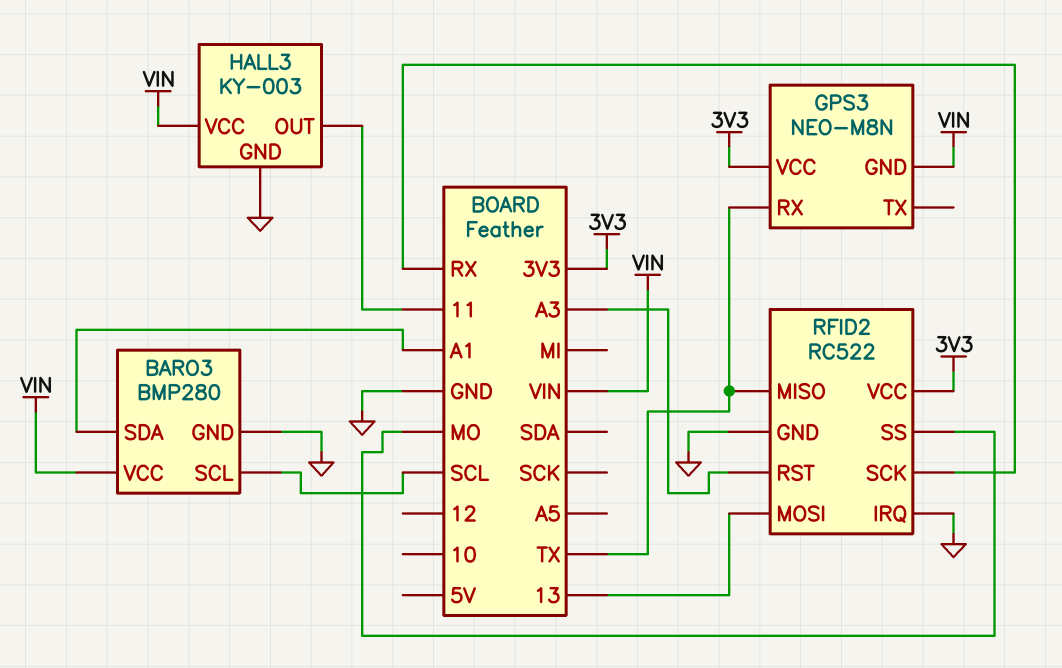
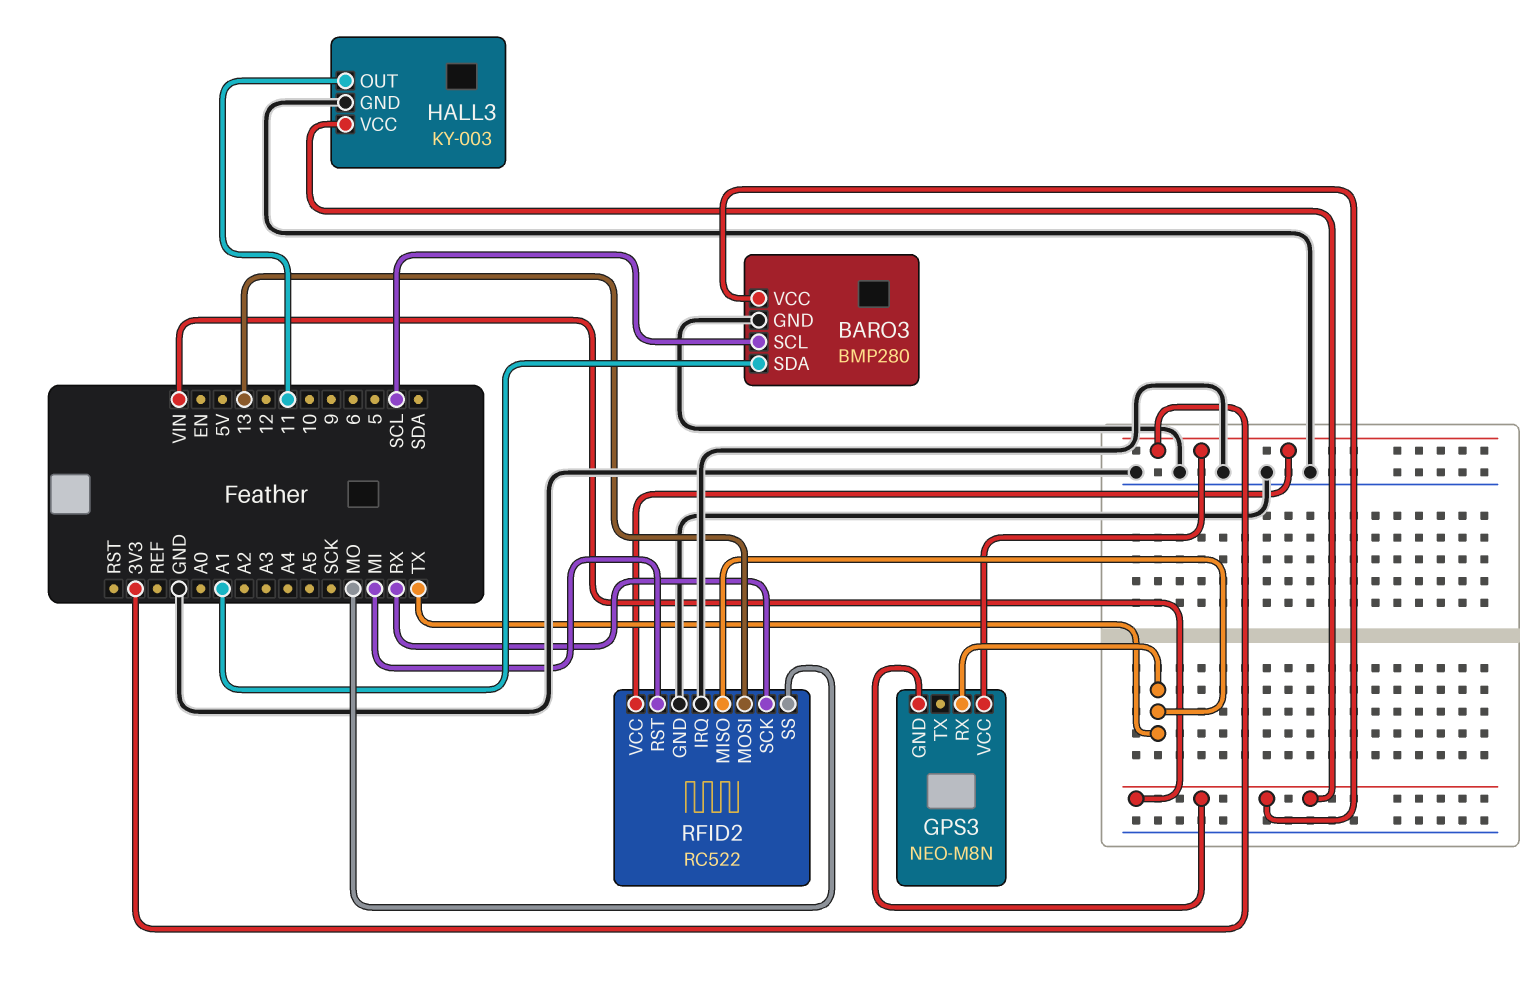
RFID2 pin RST: A3 -> MI

